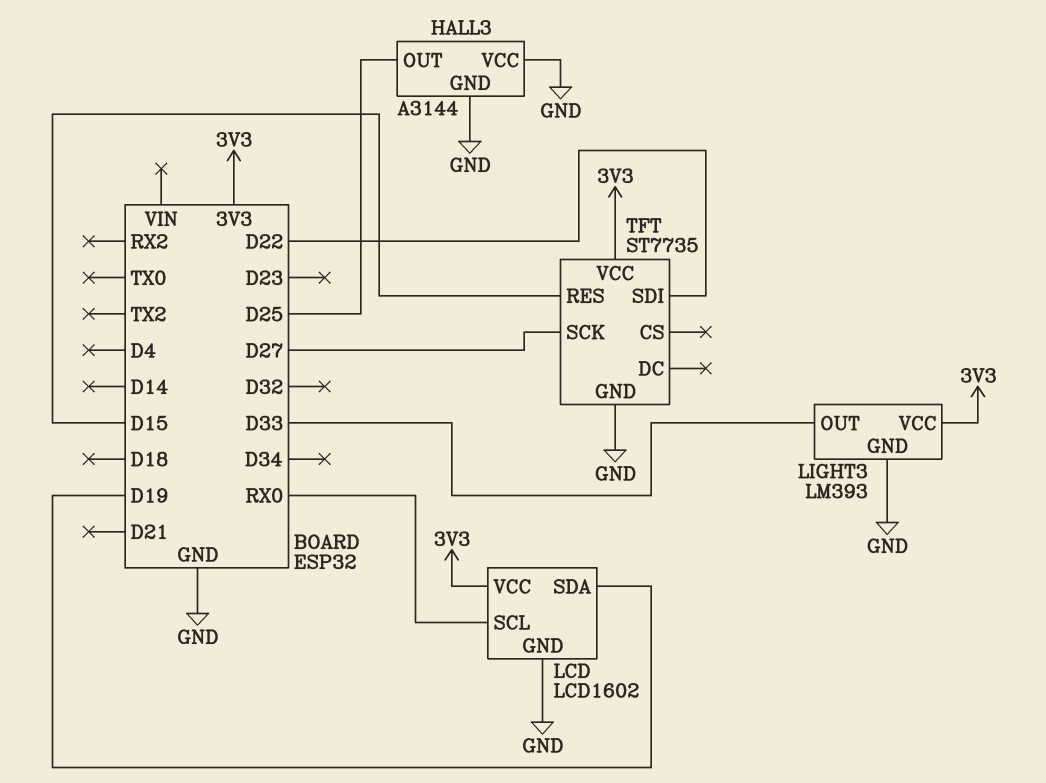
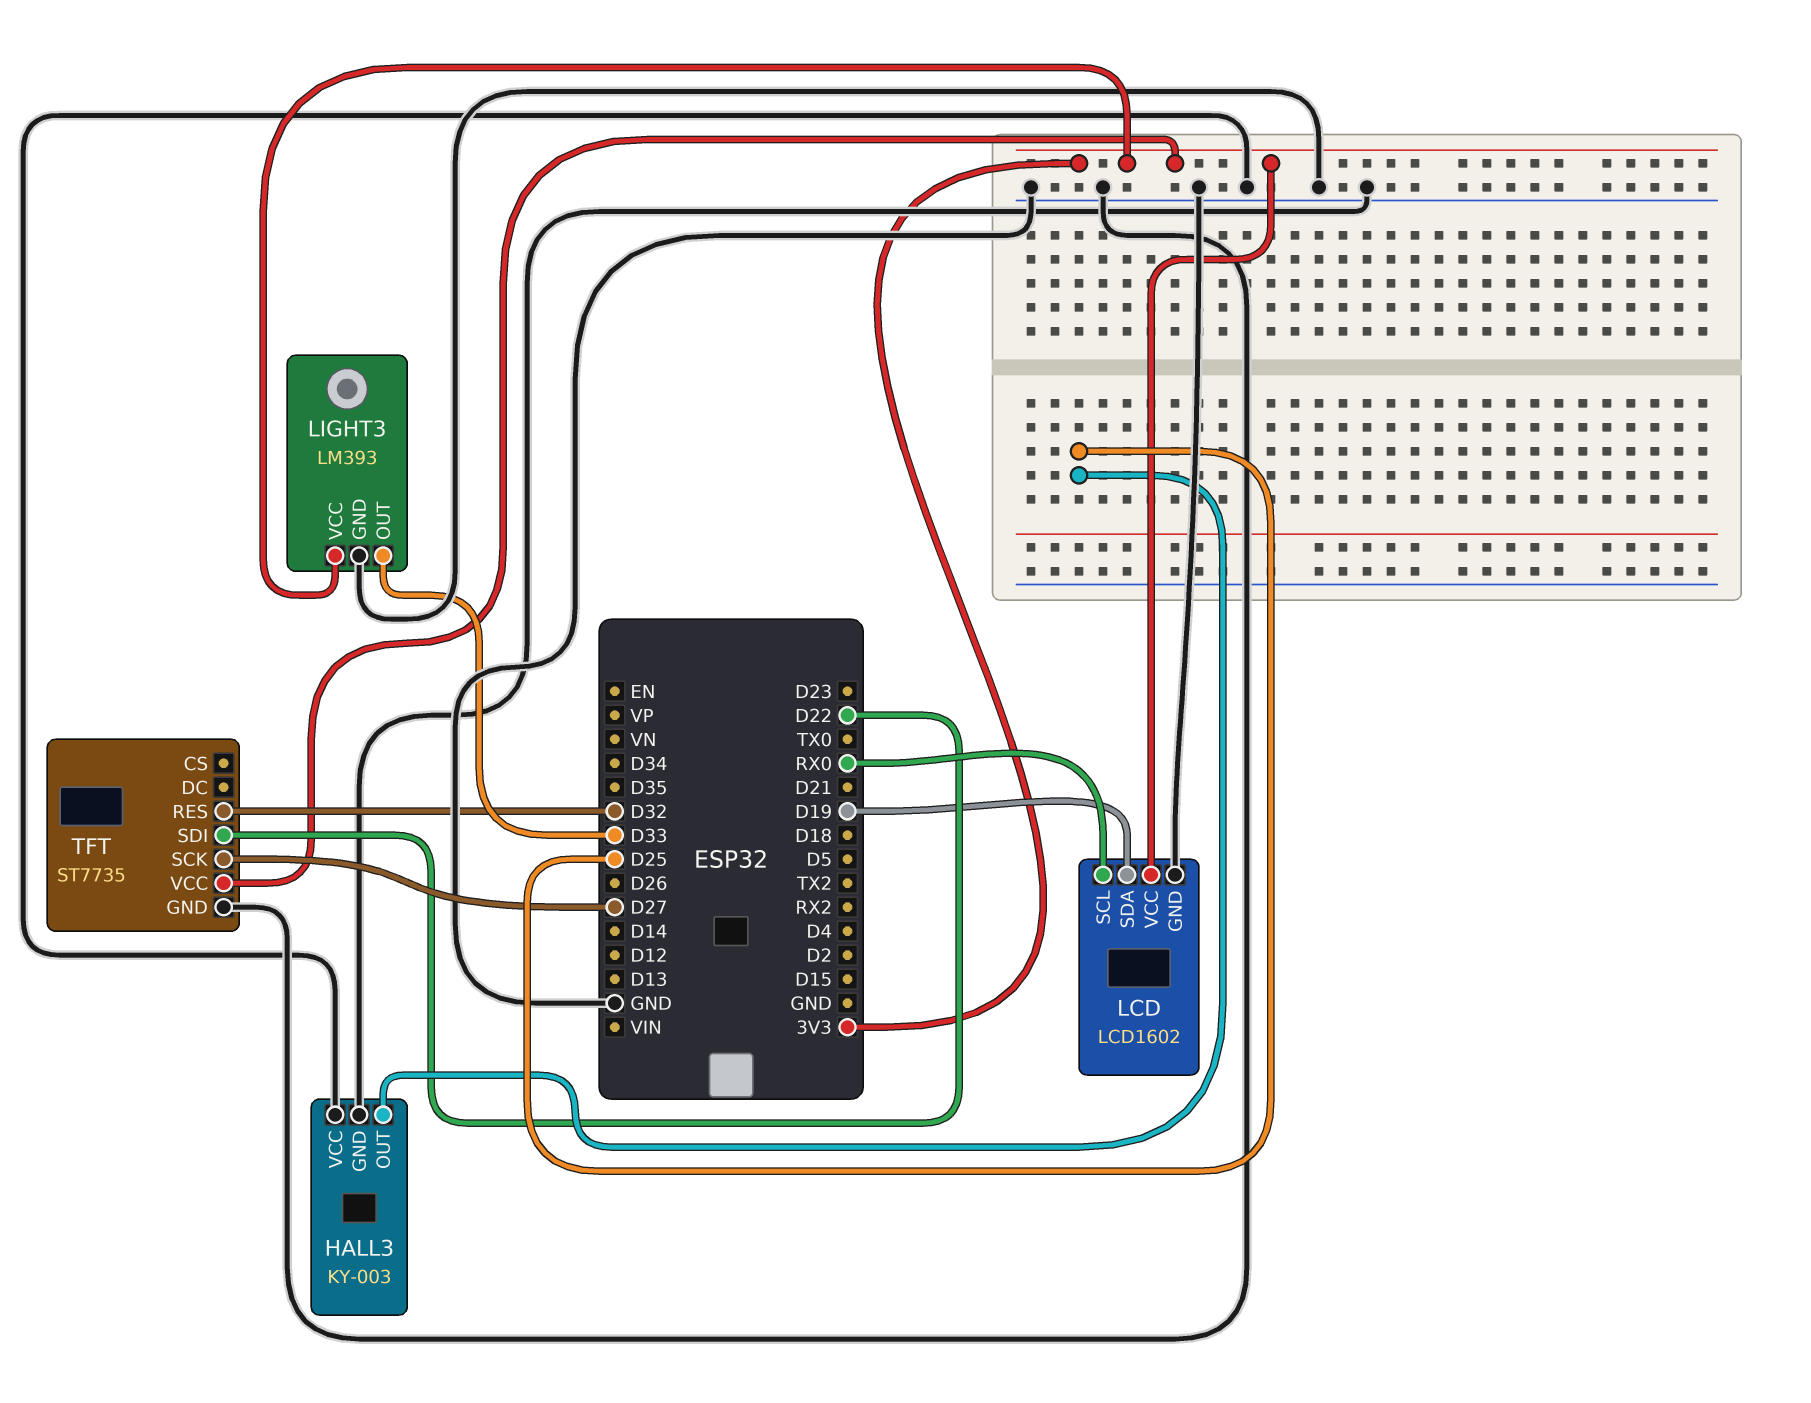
HALL3: A3144 -> KY-003
TFT pin RES: D15 -> D32

